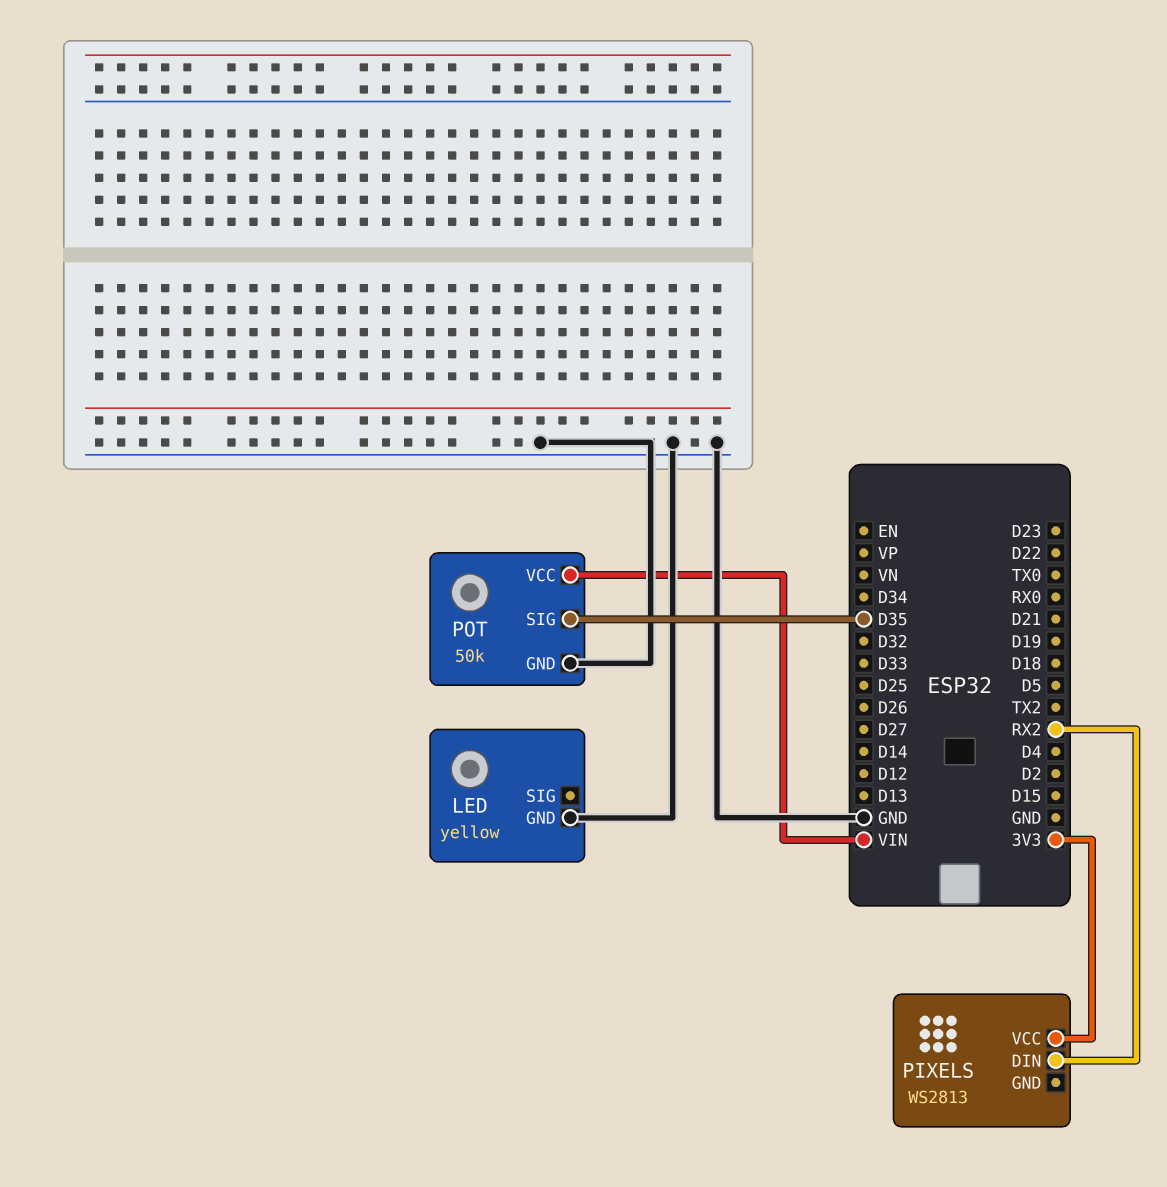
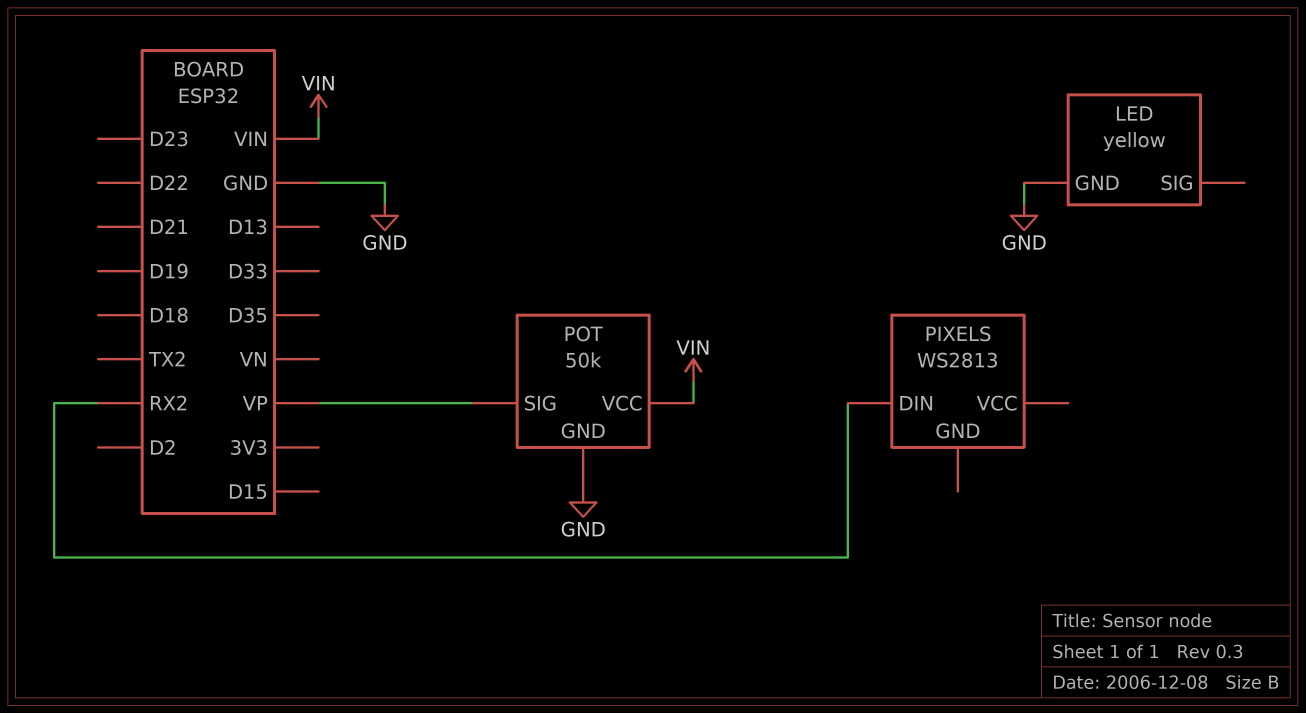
PIXELS pin VCC: 3V3 -> none
POT pin SIG: D35 -> VP

